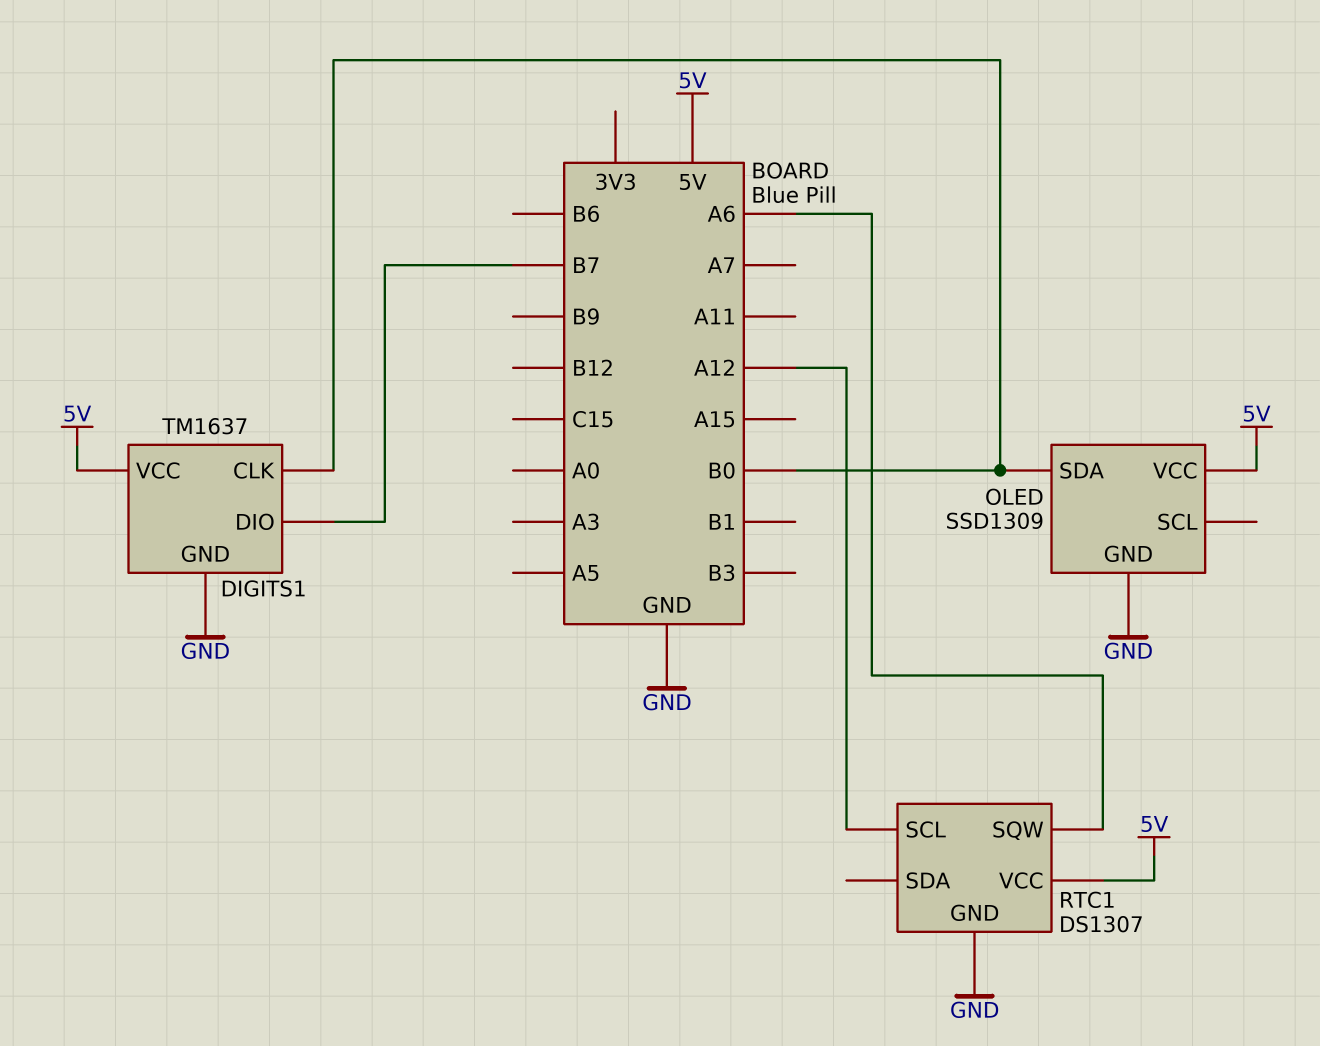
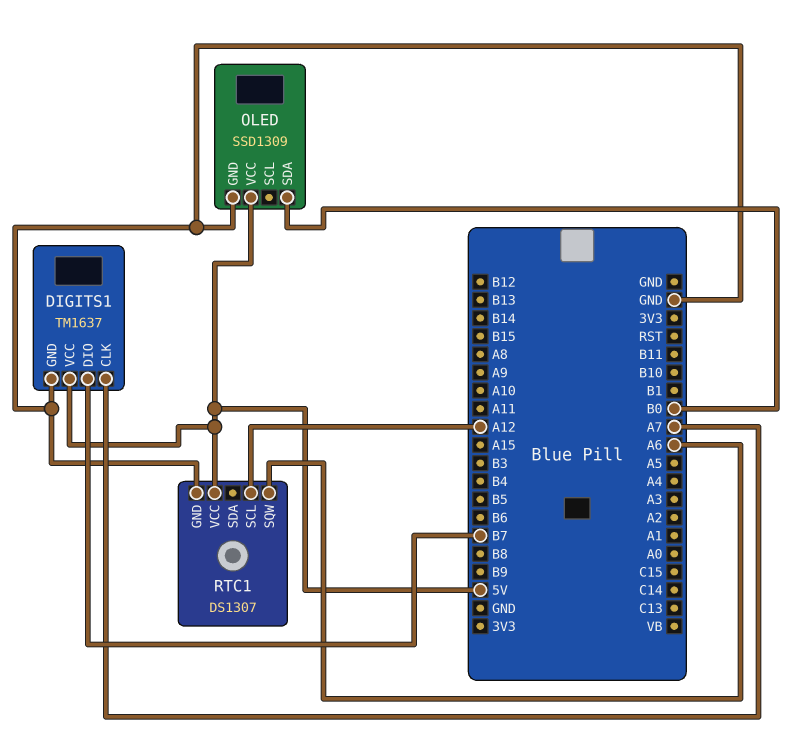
DIGITS1 pin CLK: B0 -> A7

